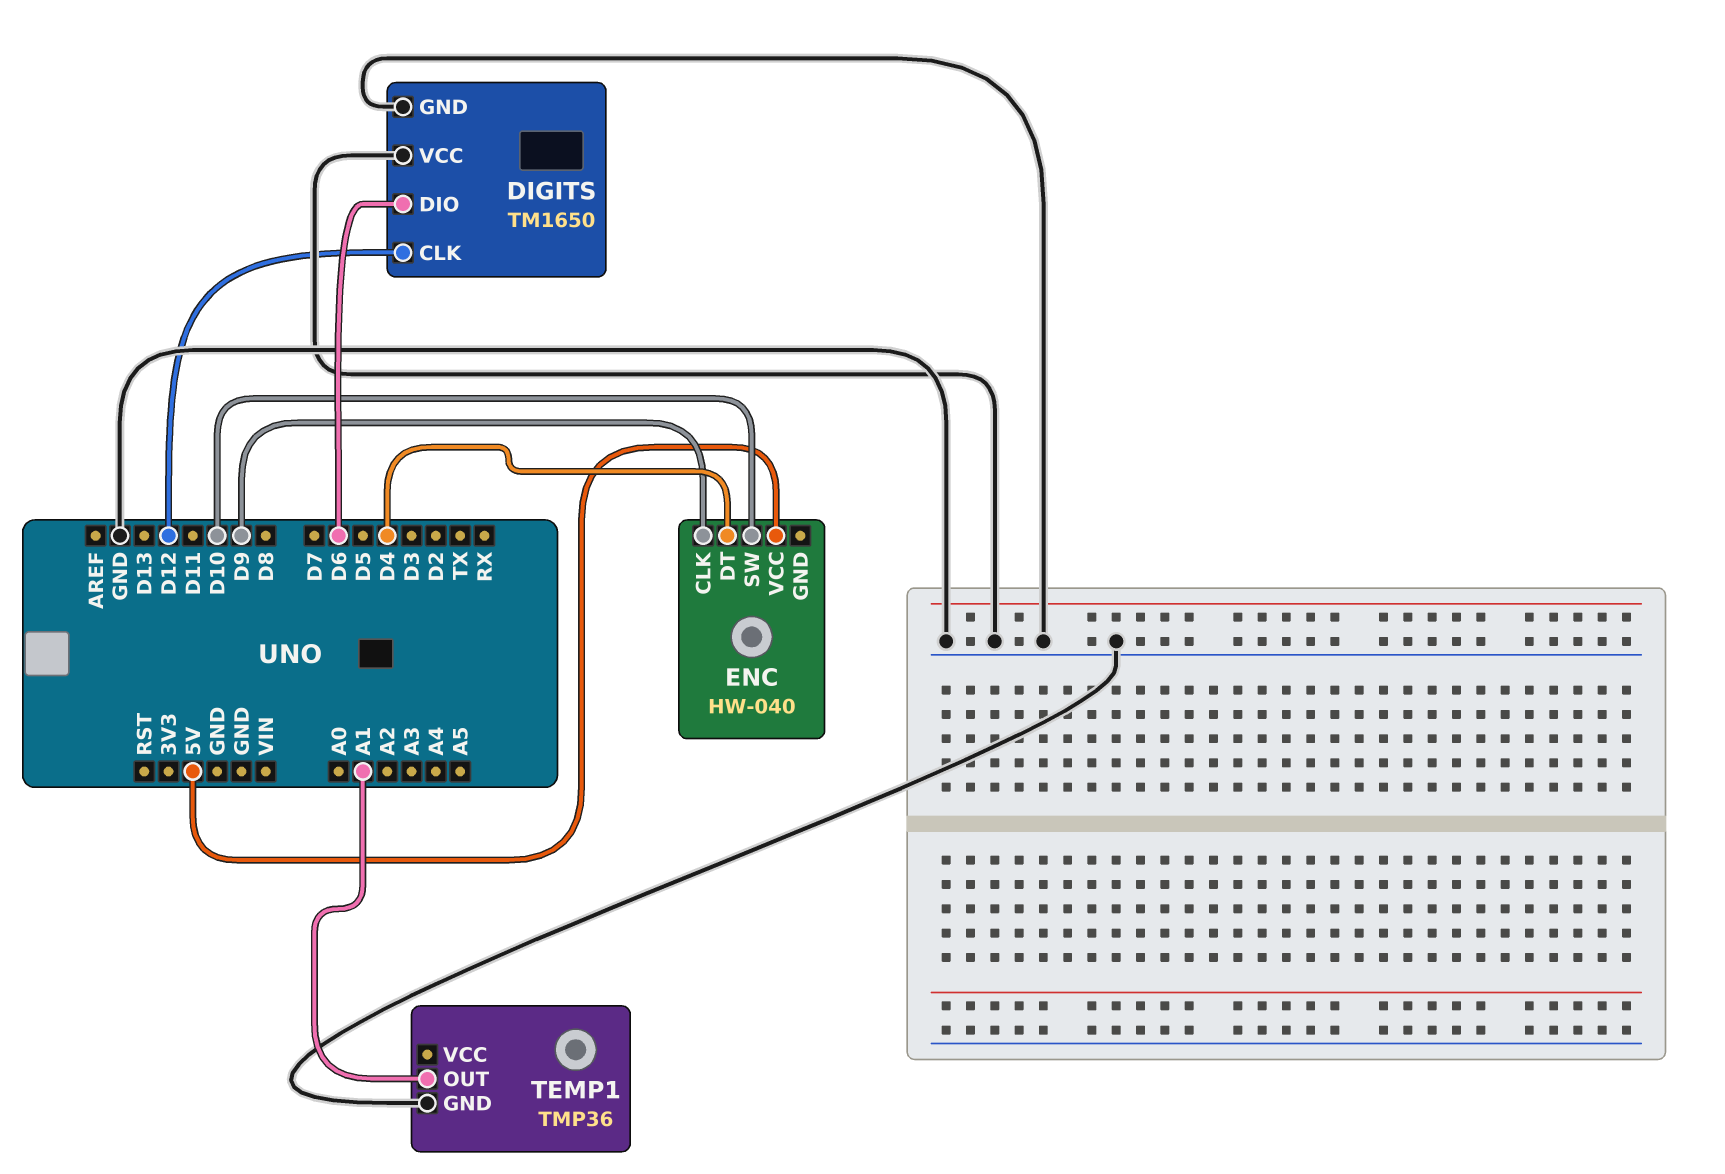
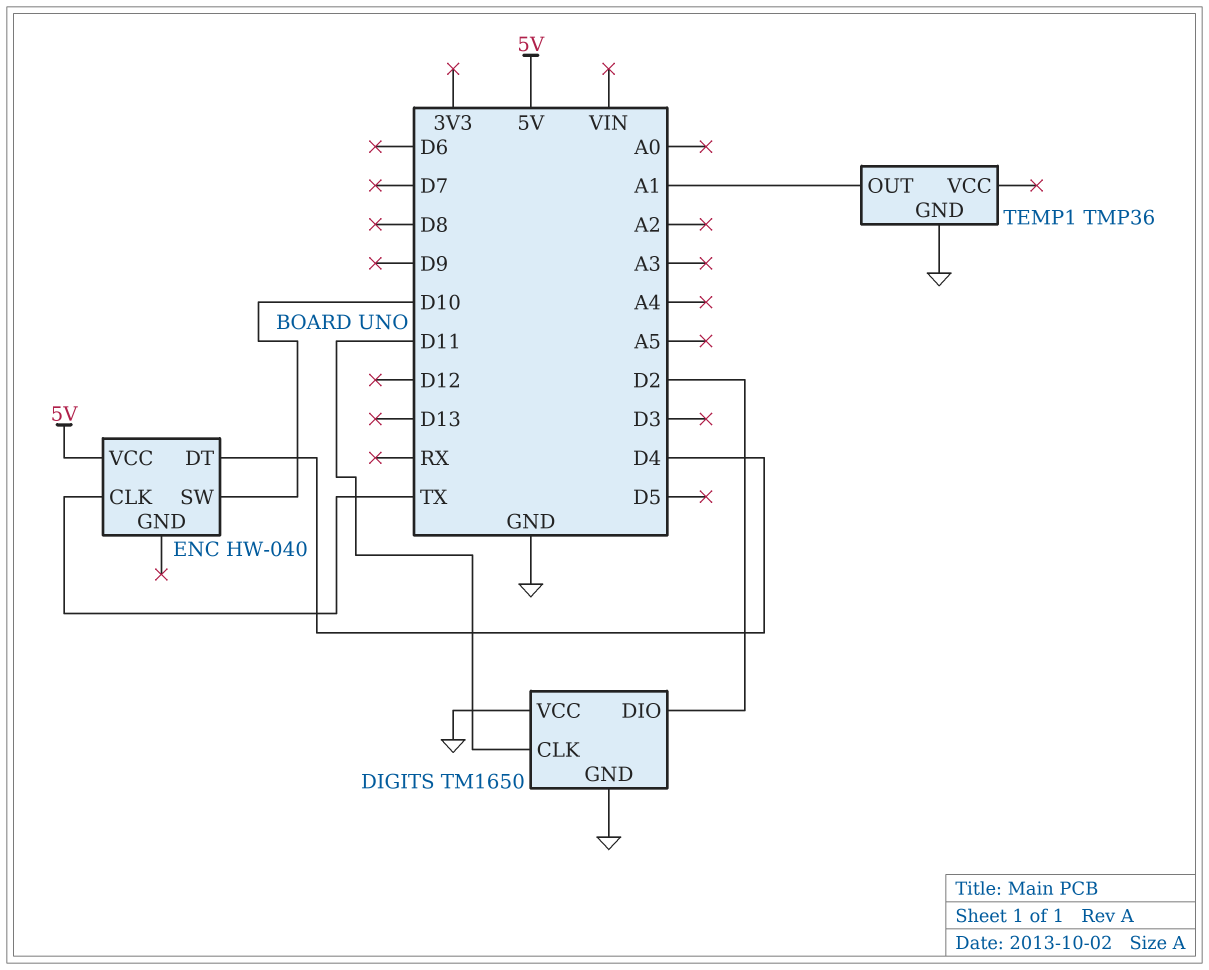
DIGITS pin CLK: D12 -> D11
DIGITS pin DIO: D6 -> D2
ENC pin CLK: D9 -> TX

